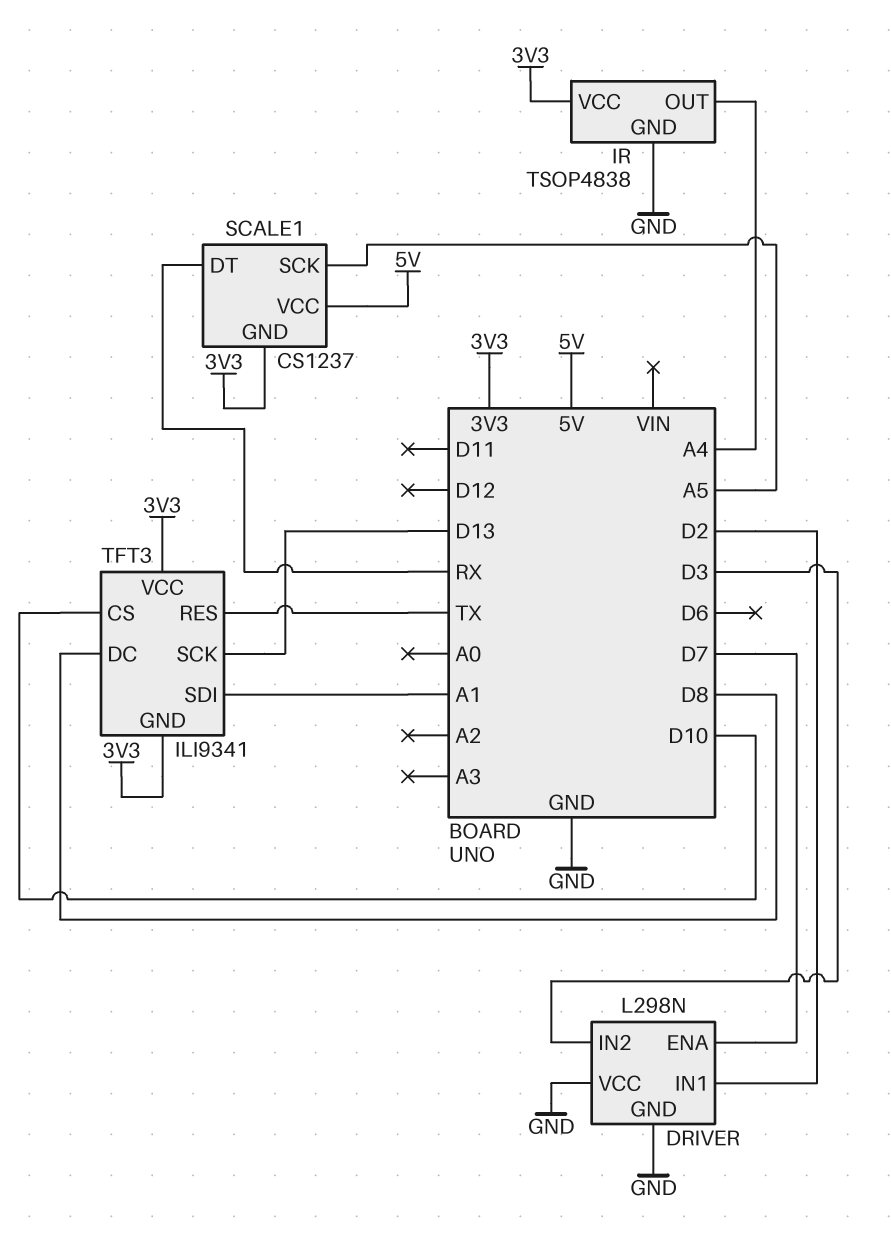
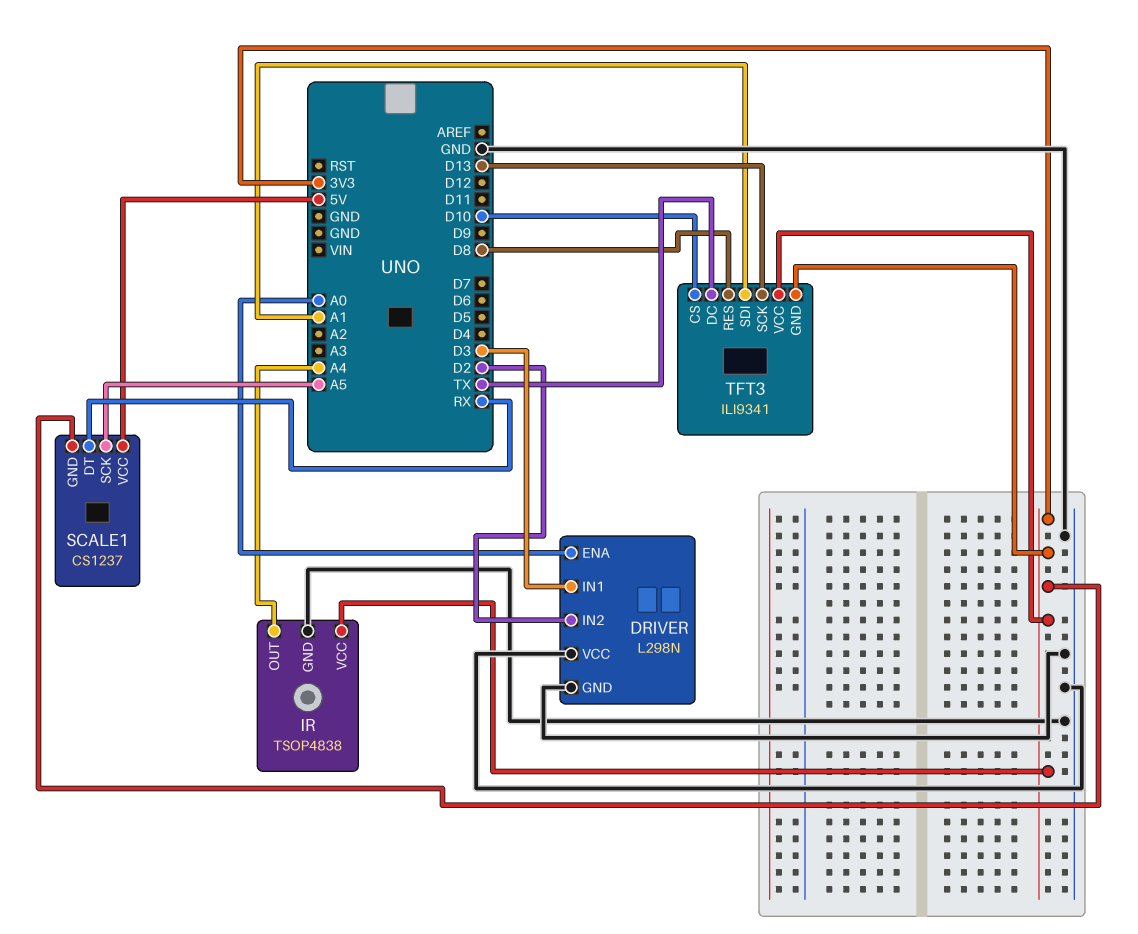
DRIVER pin ENA: D7 -> A0
DRIVER pin IN1: D2 -> D3
DRIVER pin IN2: D3 -> D2
TFT3 pin DC: D8 -> TX
TFT3 pin RES: TX -> D8

